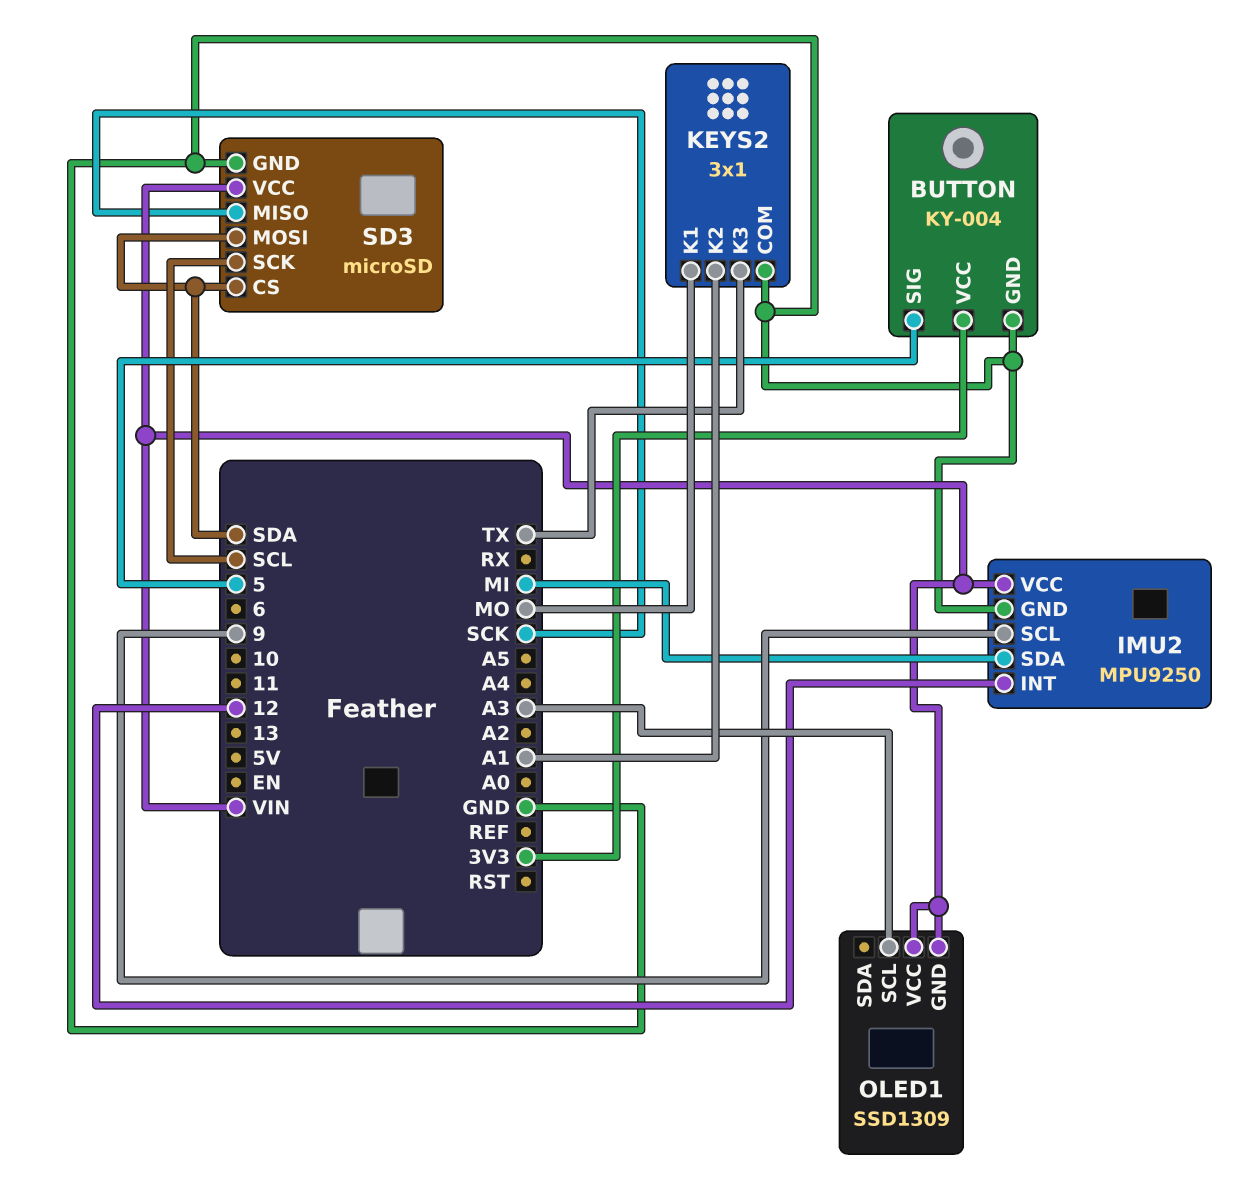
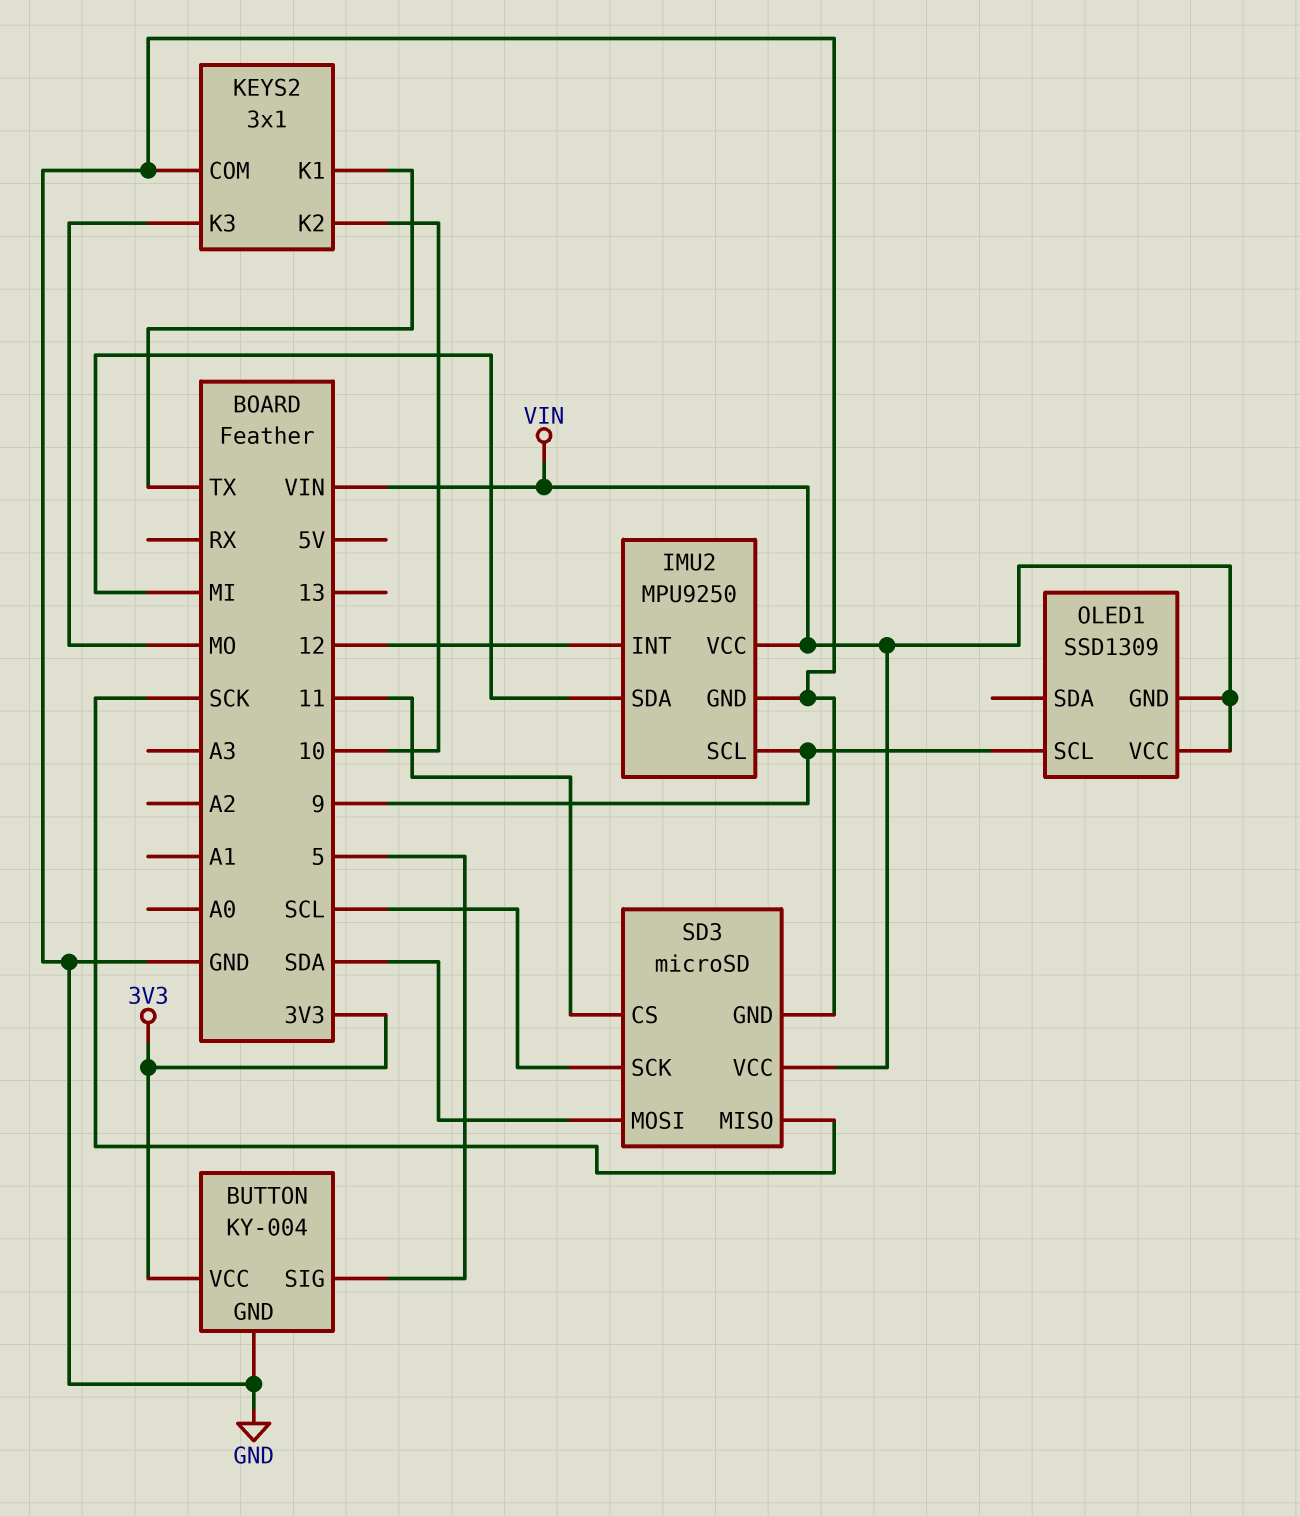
KEYS2 pin K1: MO -> TX
KEYS2 pin K2: A1 -> 10
KEYS2 pin K3: TX -> MO
OLED1 pin SCL: A3 -> 9
SD3 pin CS: SDA -> 11

